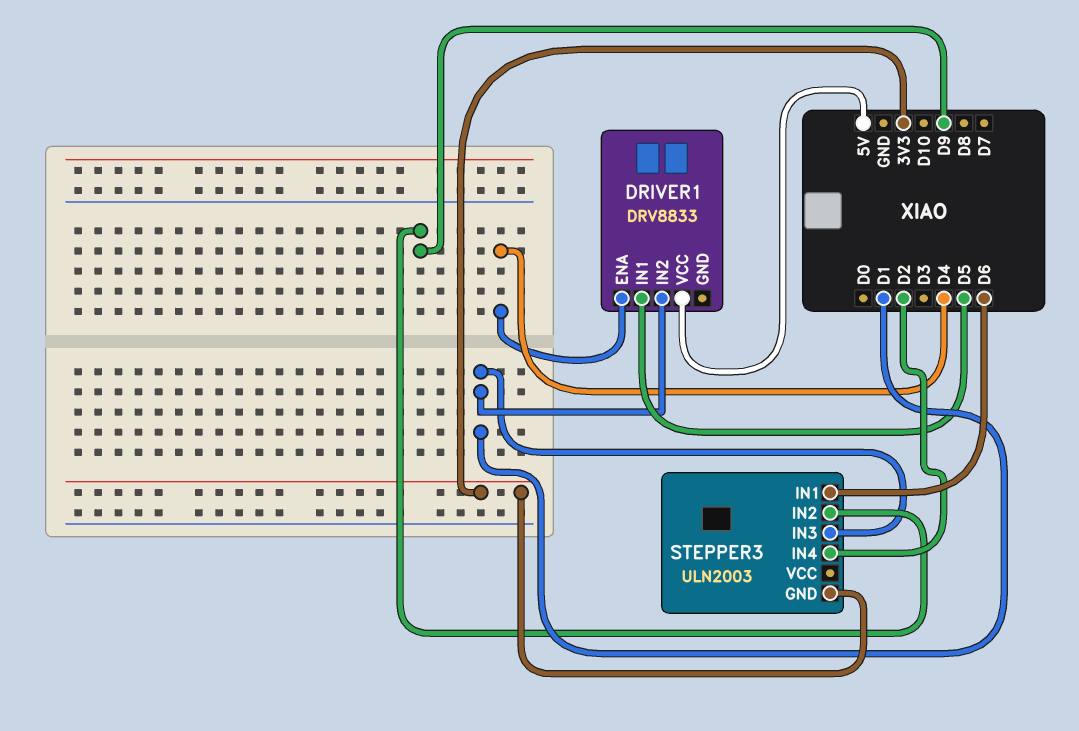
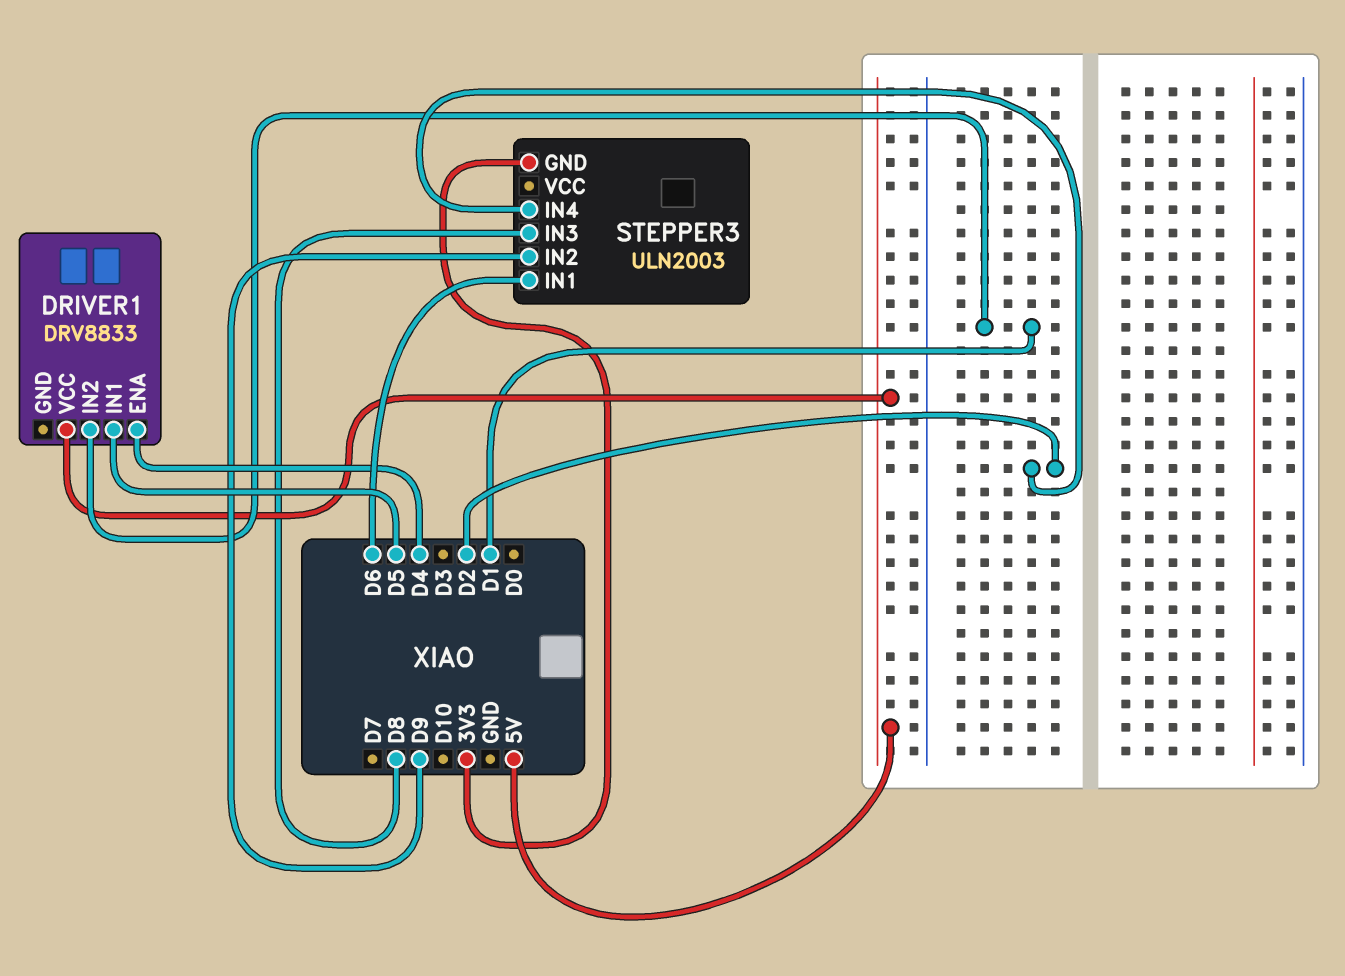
STEPPER3 pin IN3: D1 -> D8

